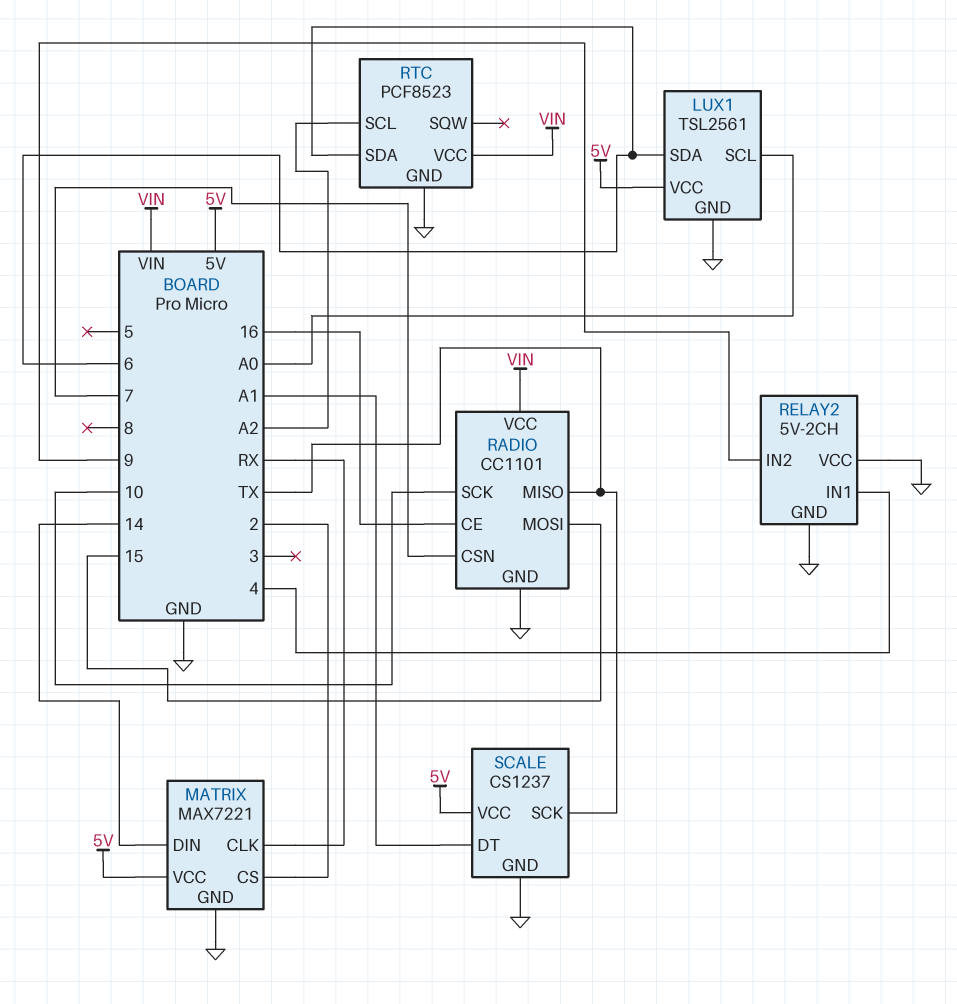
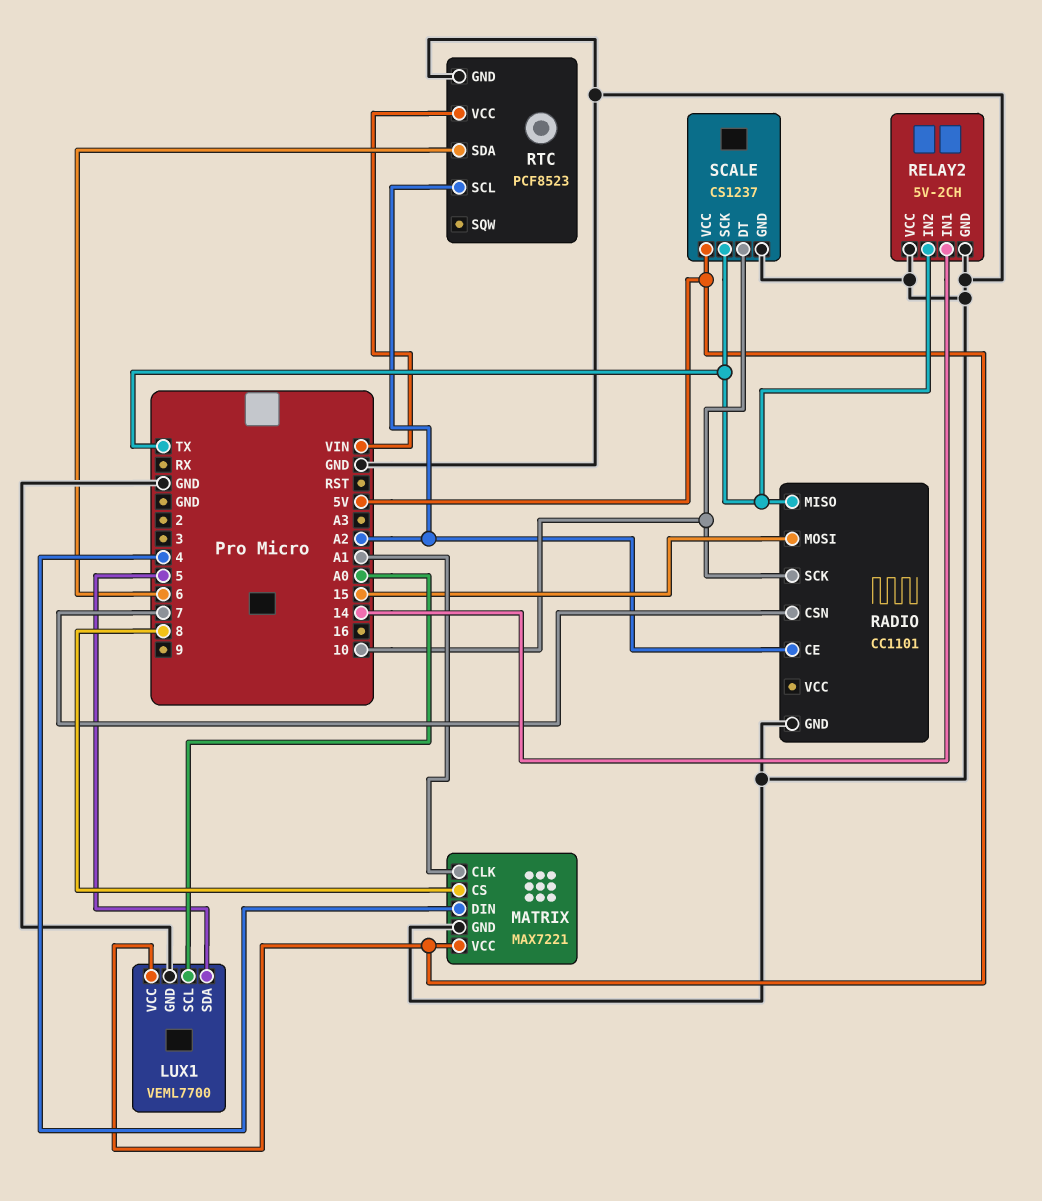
LUX1: TSL2561 -> VEML7700
LUX1 pin SDA: 6 -> 5
MATRIX pin CLK: RX -> A1
MATRIX pin CS: 2 -> 8
MATRIX pin DIN: 14 -> 4
RADIO pin CE: 16 -> A2
RADIO pin VCC: VIN -> none
RELAY2 pin IN1: 4 -> 14
RELAY2 pin IN2: 9 -> TX
SCALE pin DT: A1 -> 10

